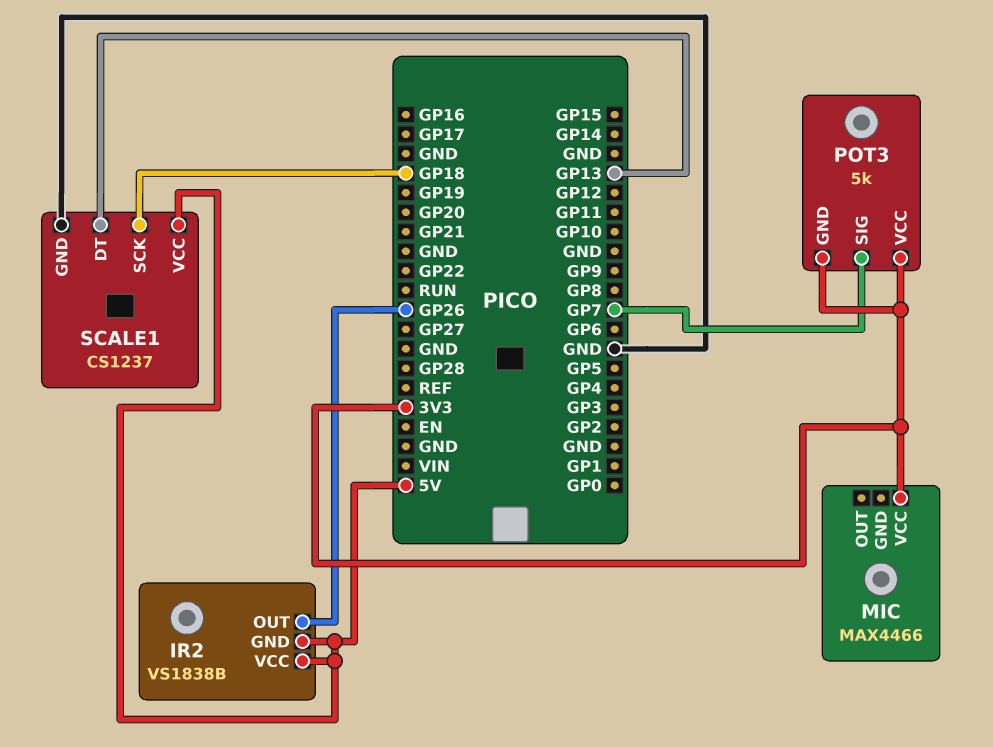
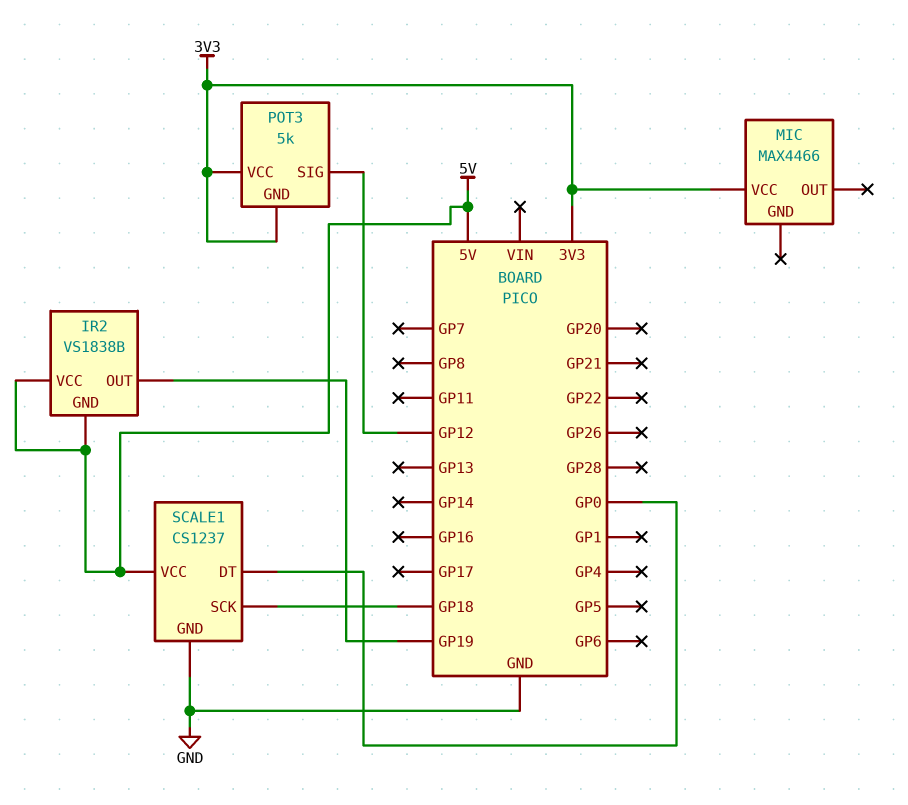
IR2 pin OUT: GP26 -> GP19
POT3 pin SIG: GP7 -> GP12
SCALE1 pin DT: GP13 -> GP0

